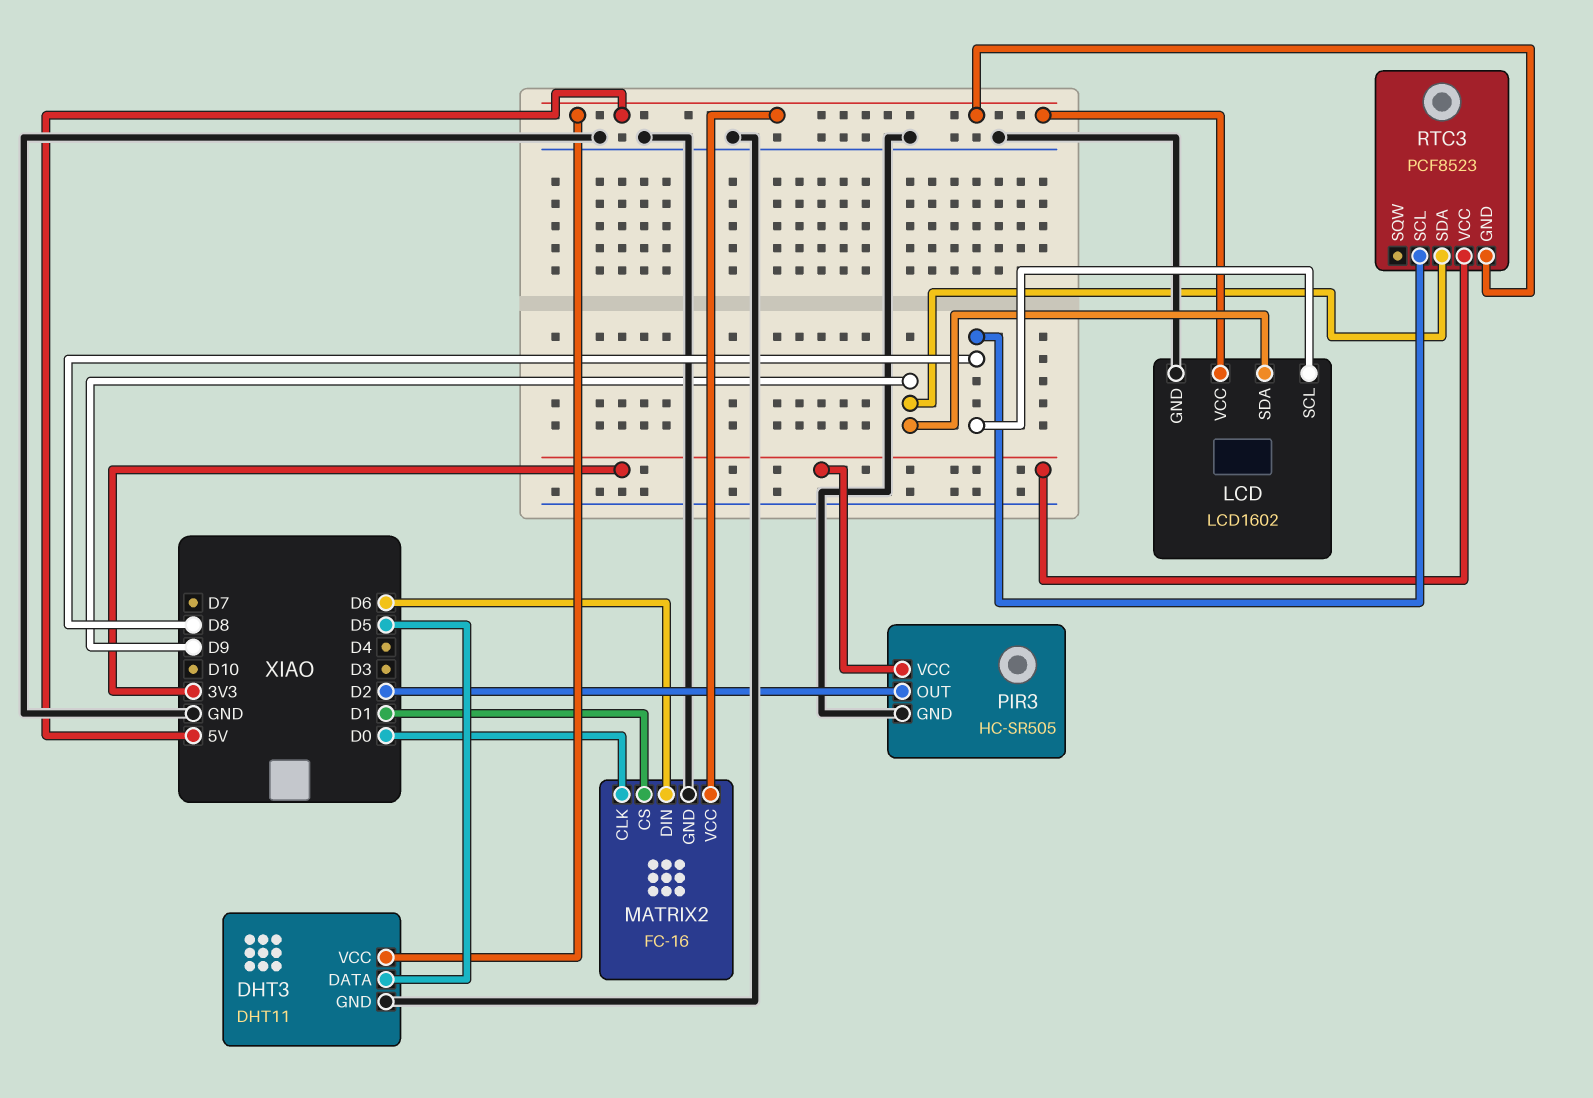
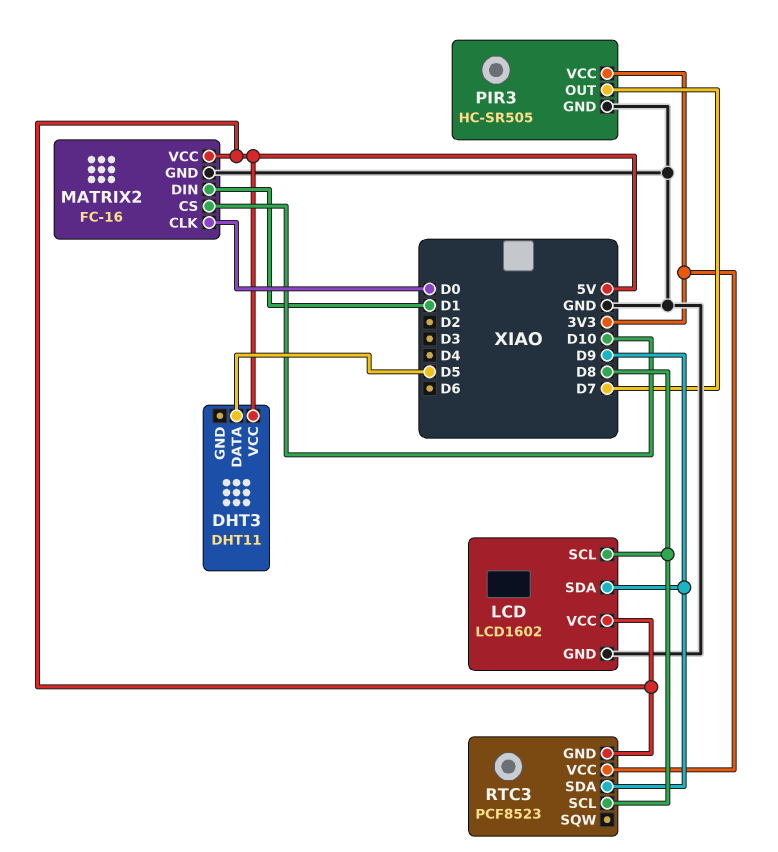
DHT3 pin GND: GND -> none
MATRIX2 pin CS: D1 -> D10
MATRIX2 pin DIN: D6 -> D1
PIR3 pin OUT: D2 -> D7

